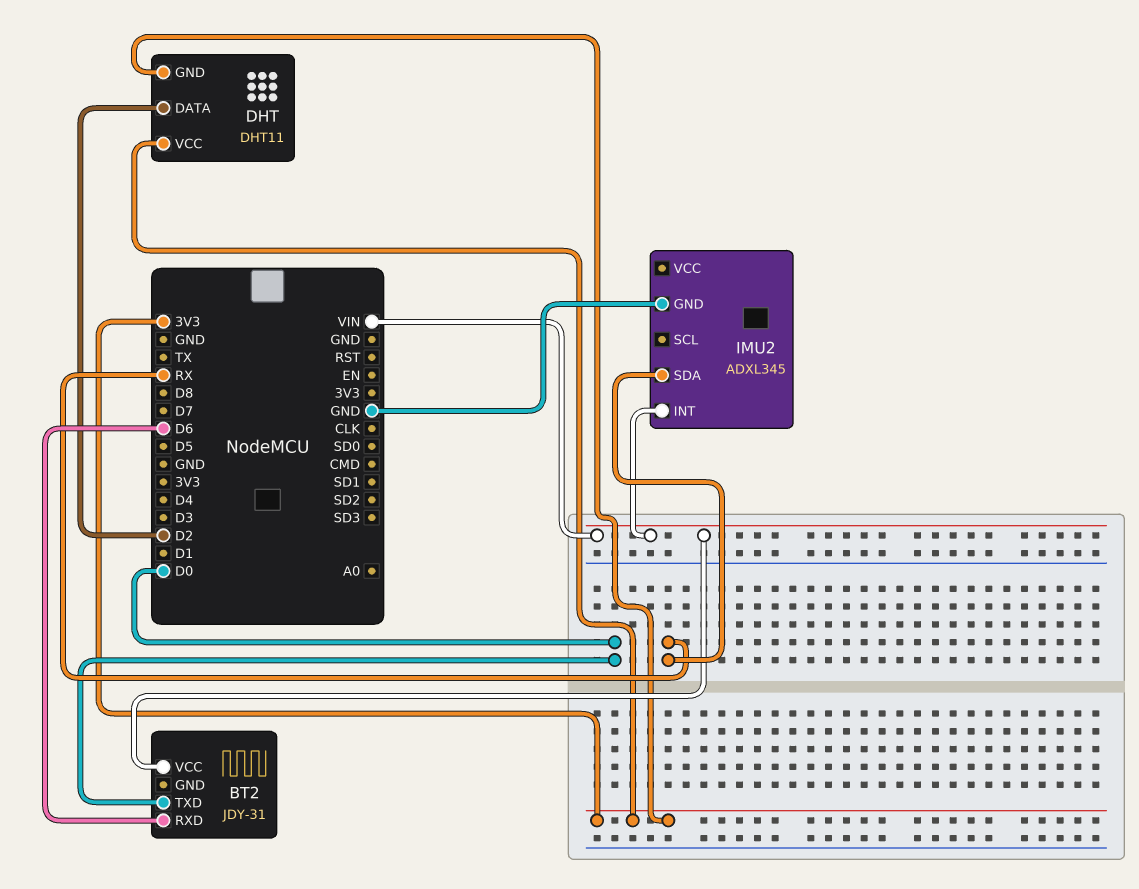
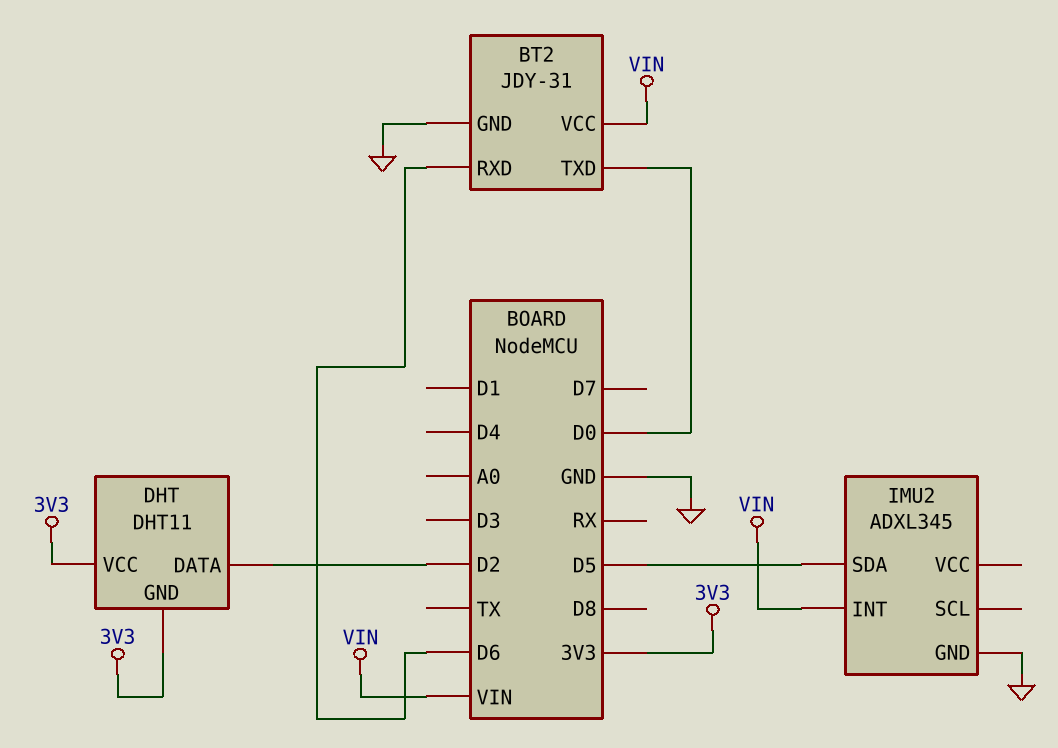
BT2 pin GND: none -> GND
IMU2 pin SDA: RX -> D5

